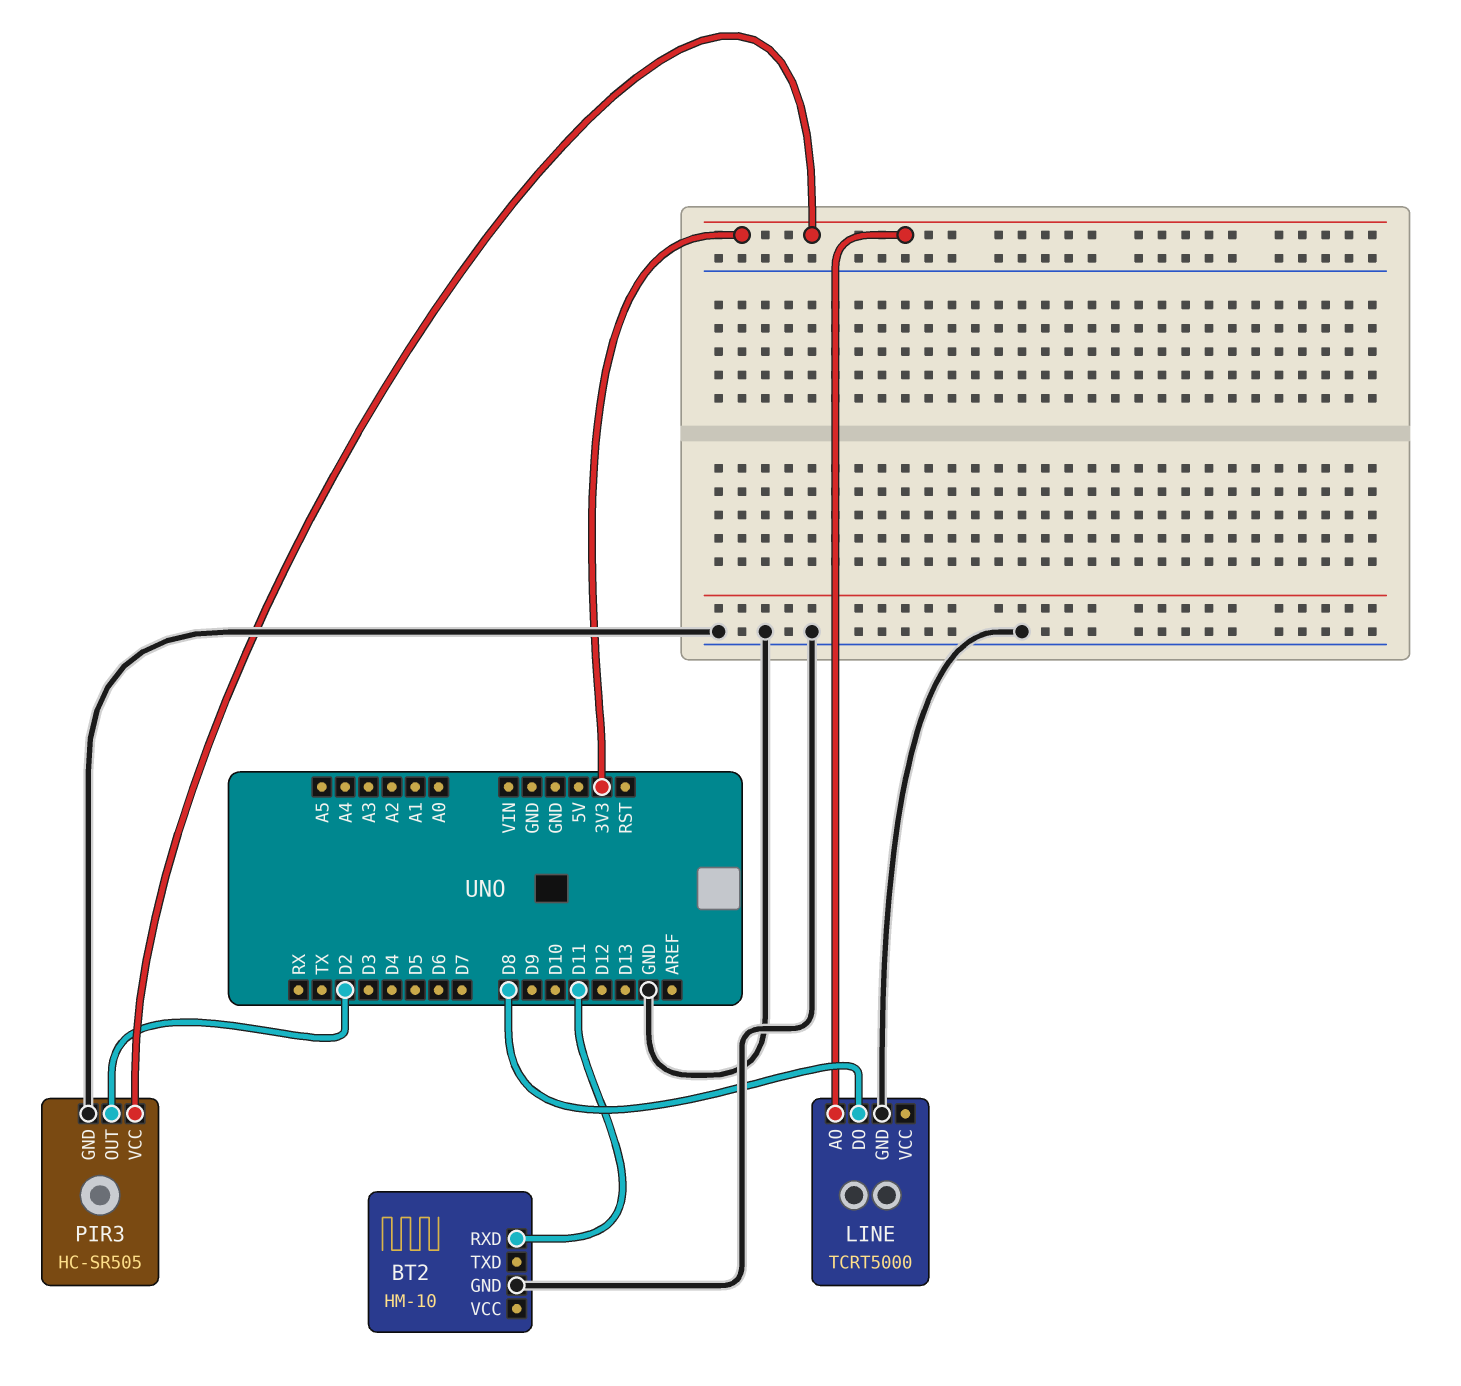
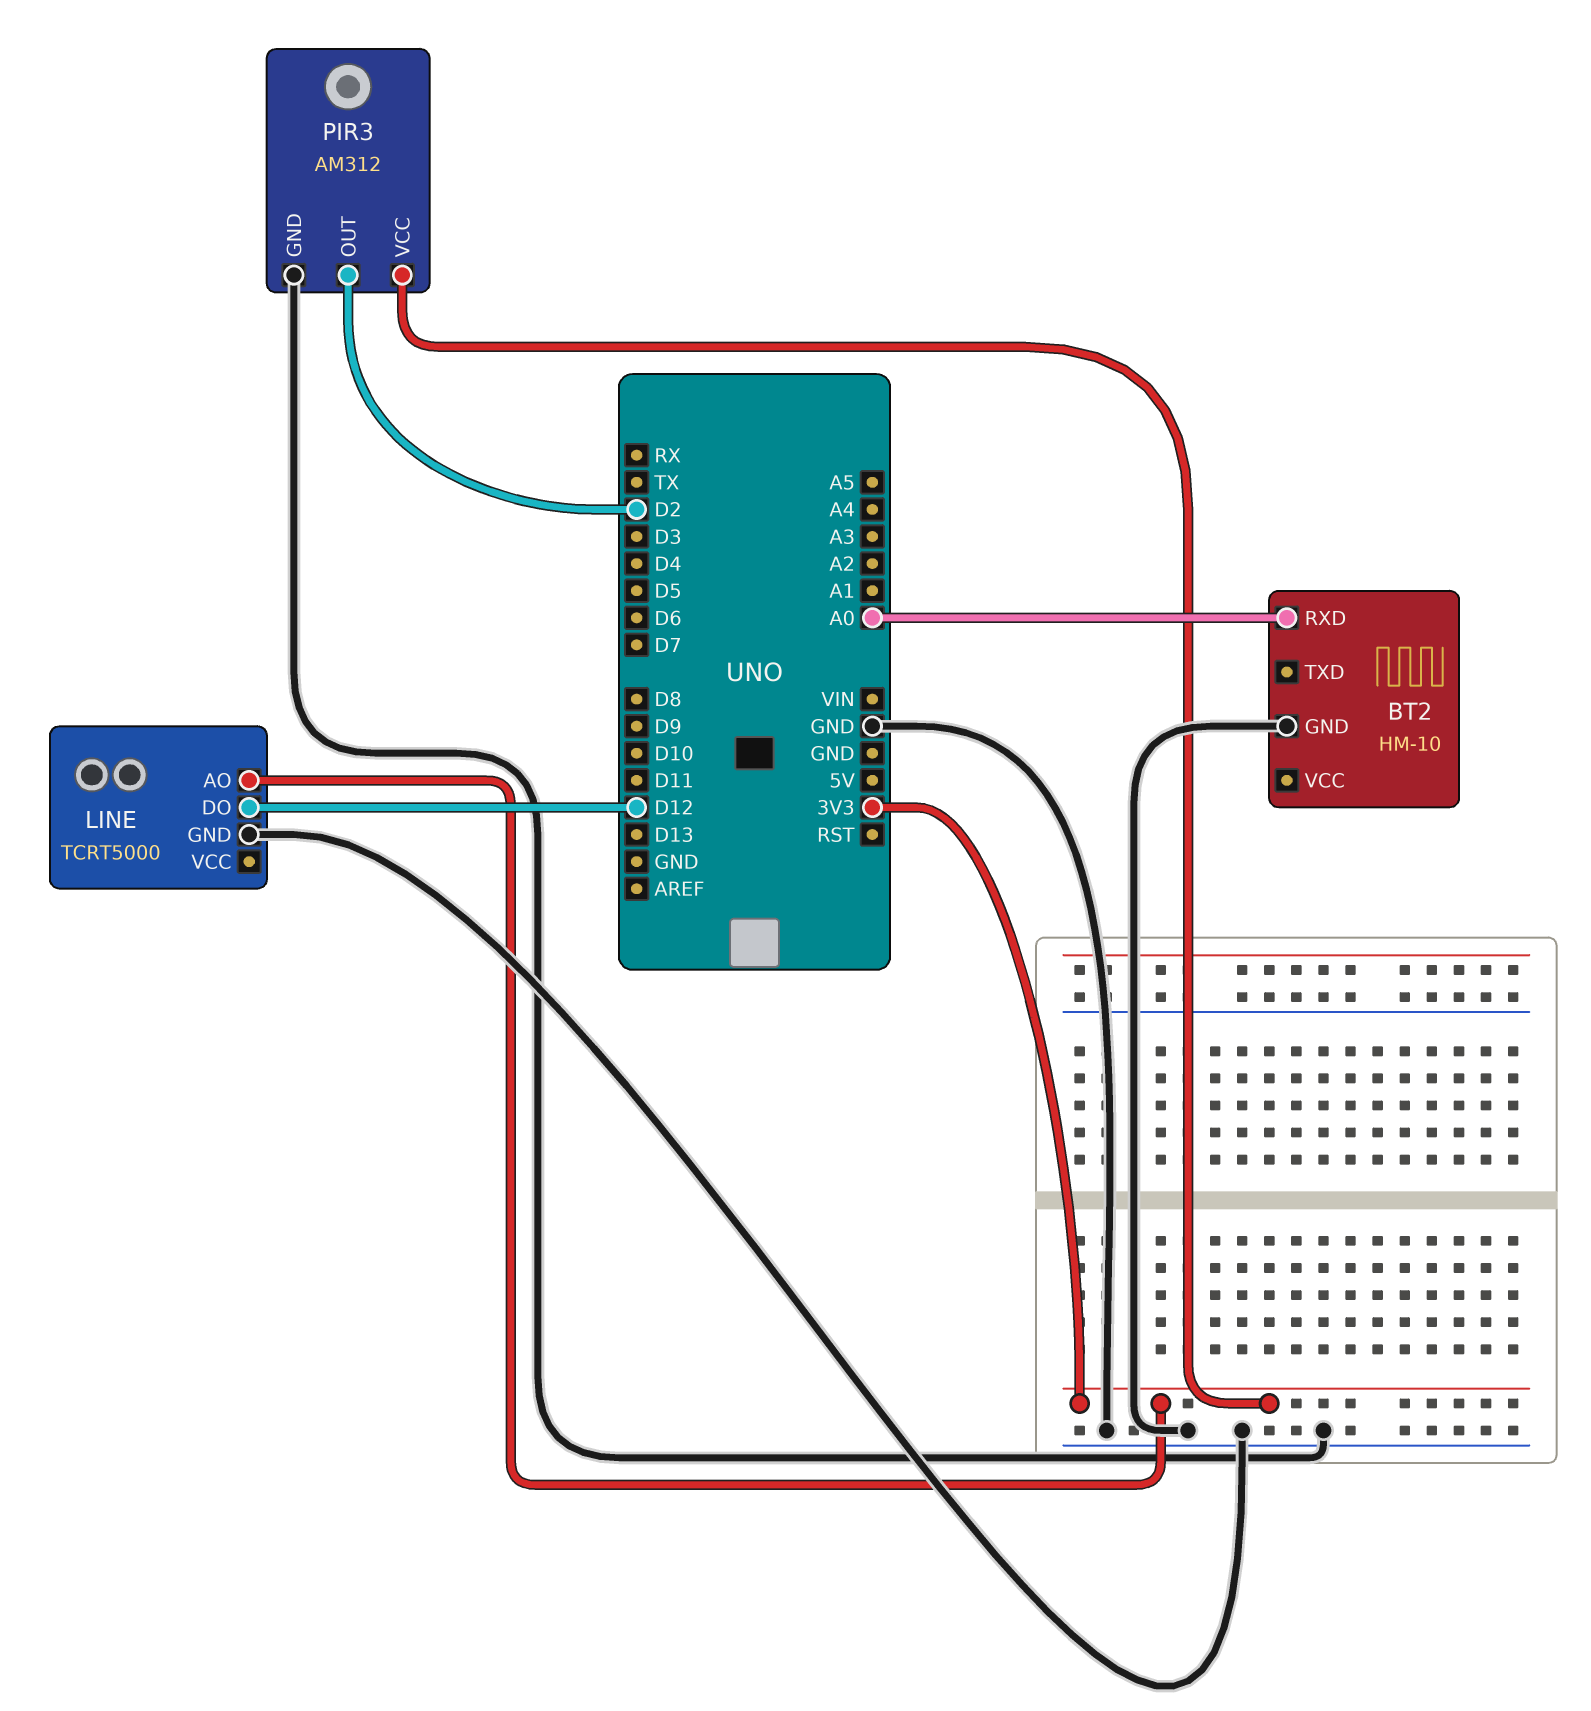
BT2 pin RXD: D11 -> A0
LINE pin DO: D8 -> D12
PIR3: HC-SR505 -> AM312

